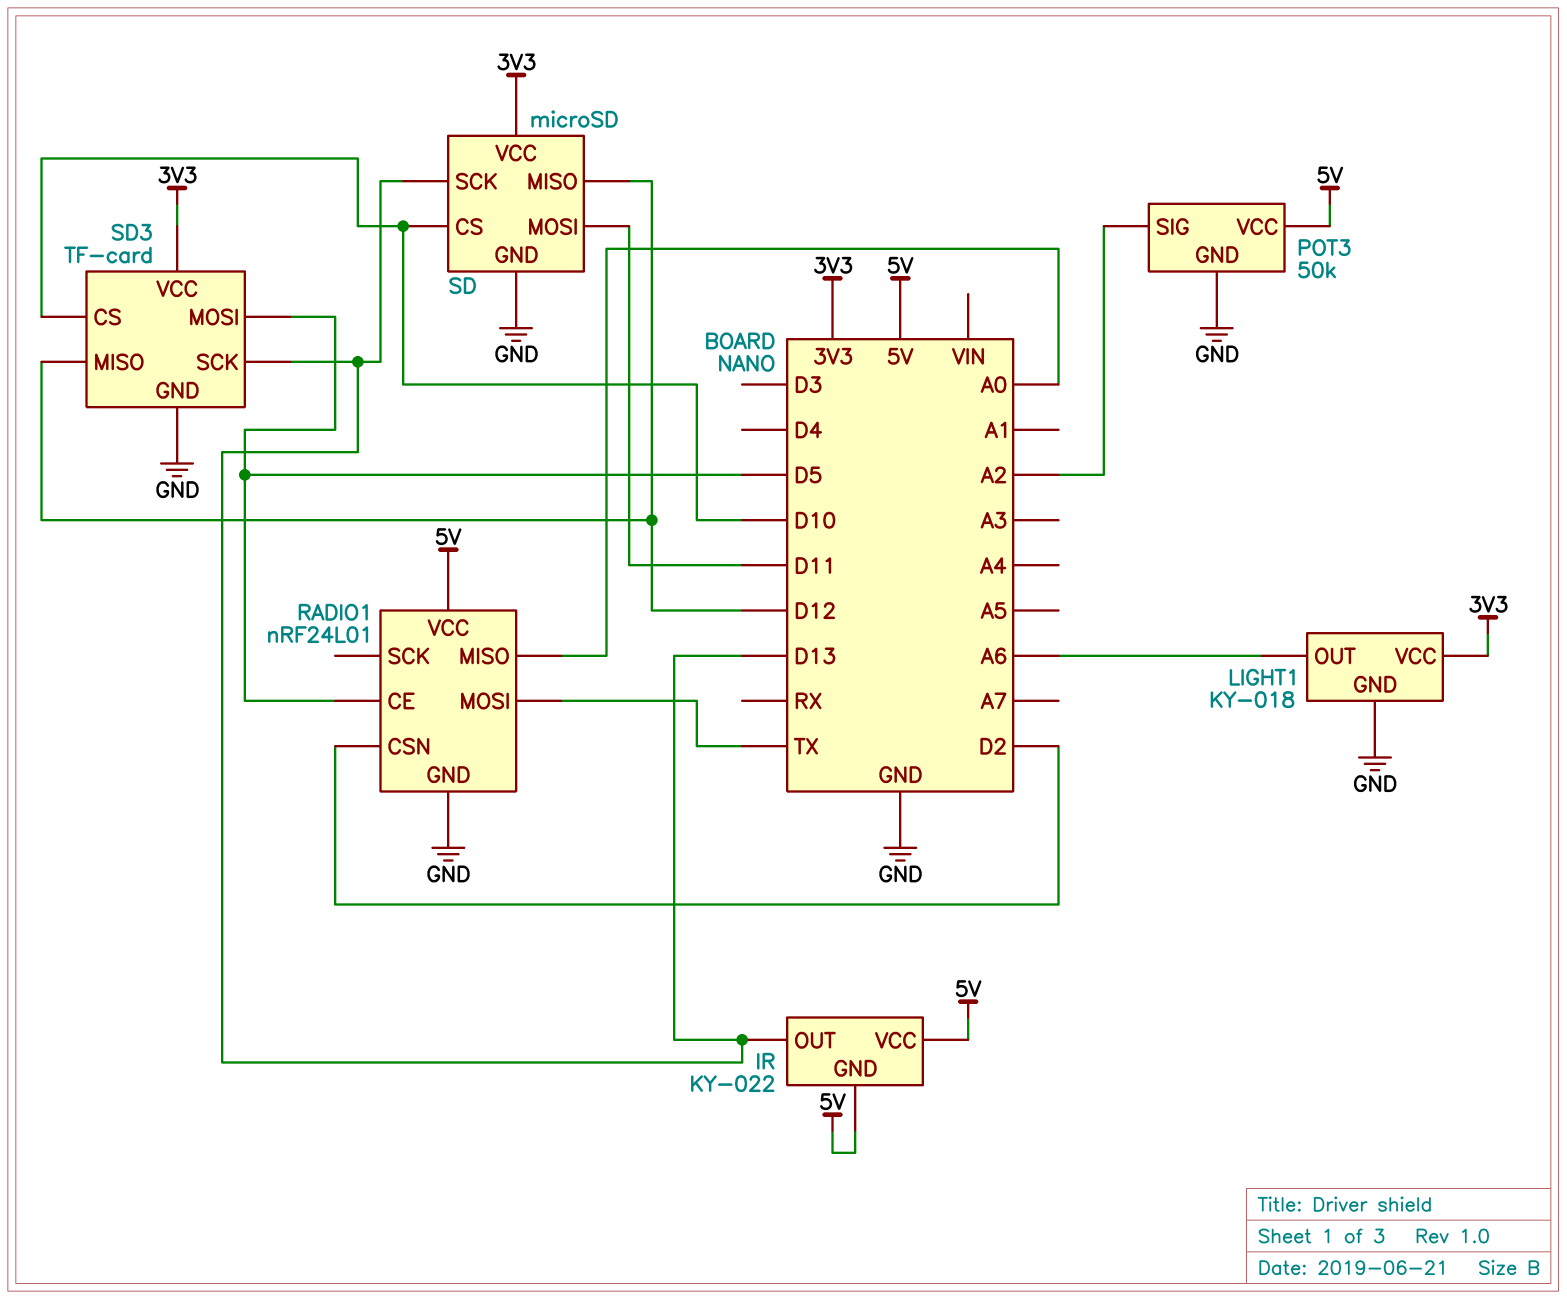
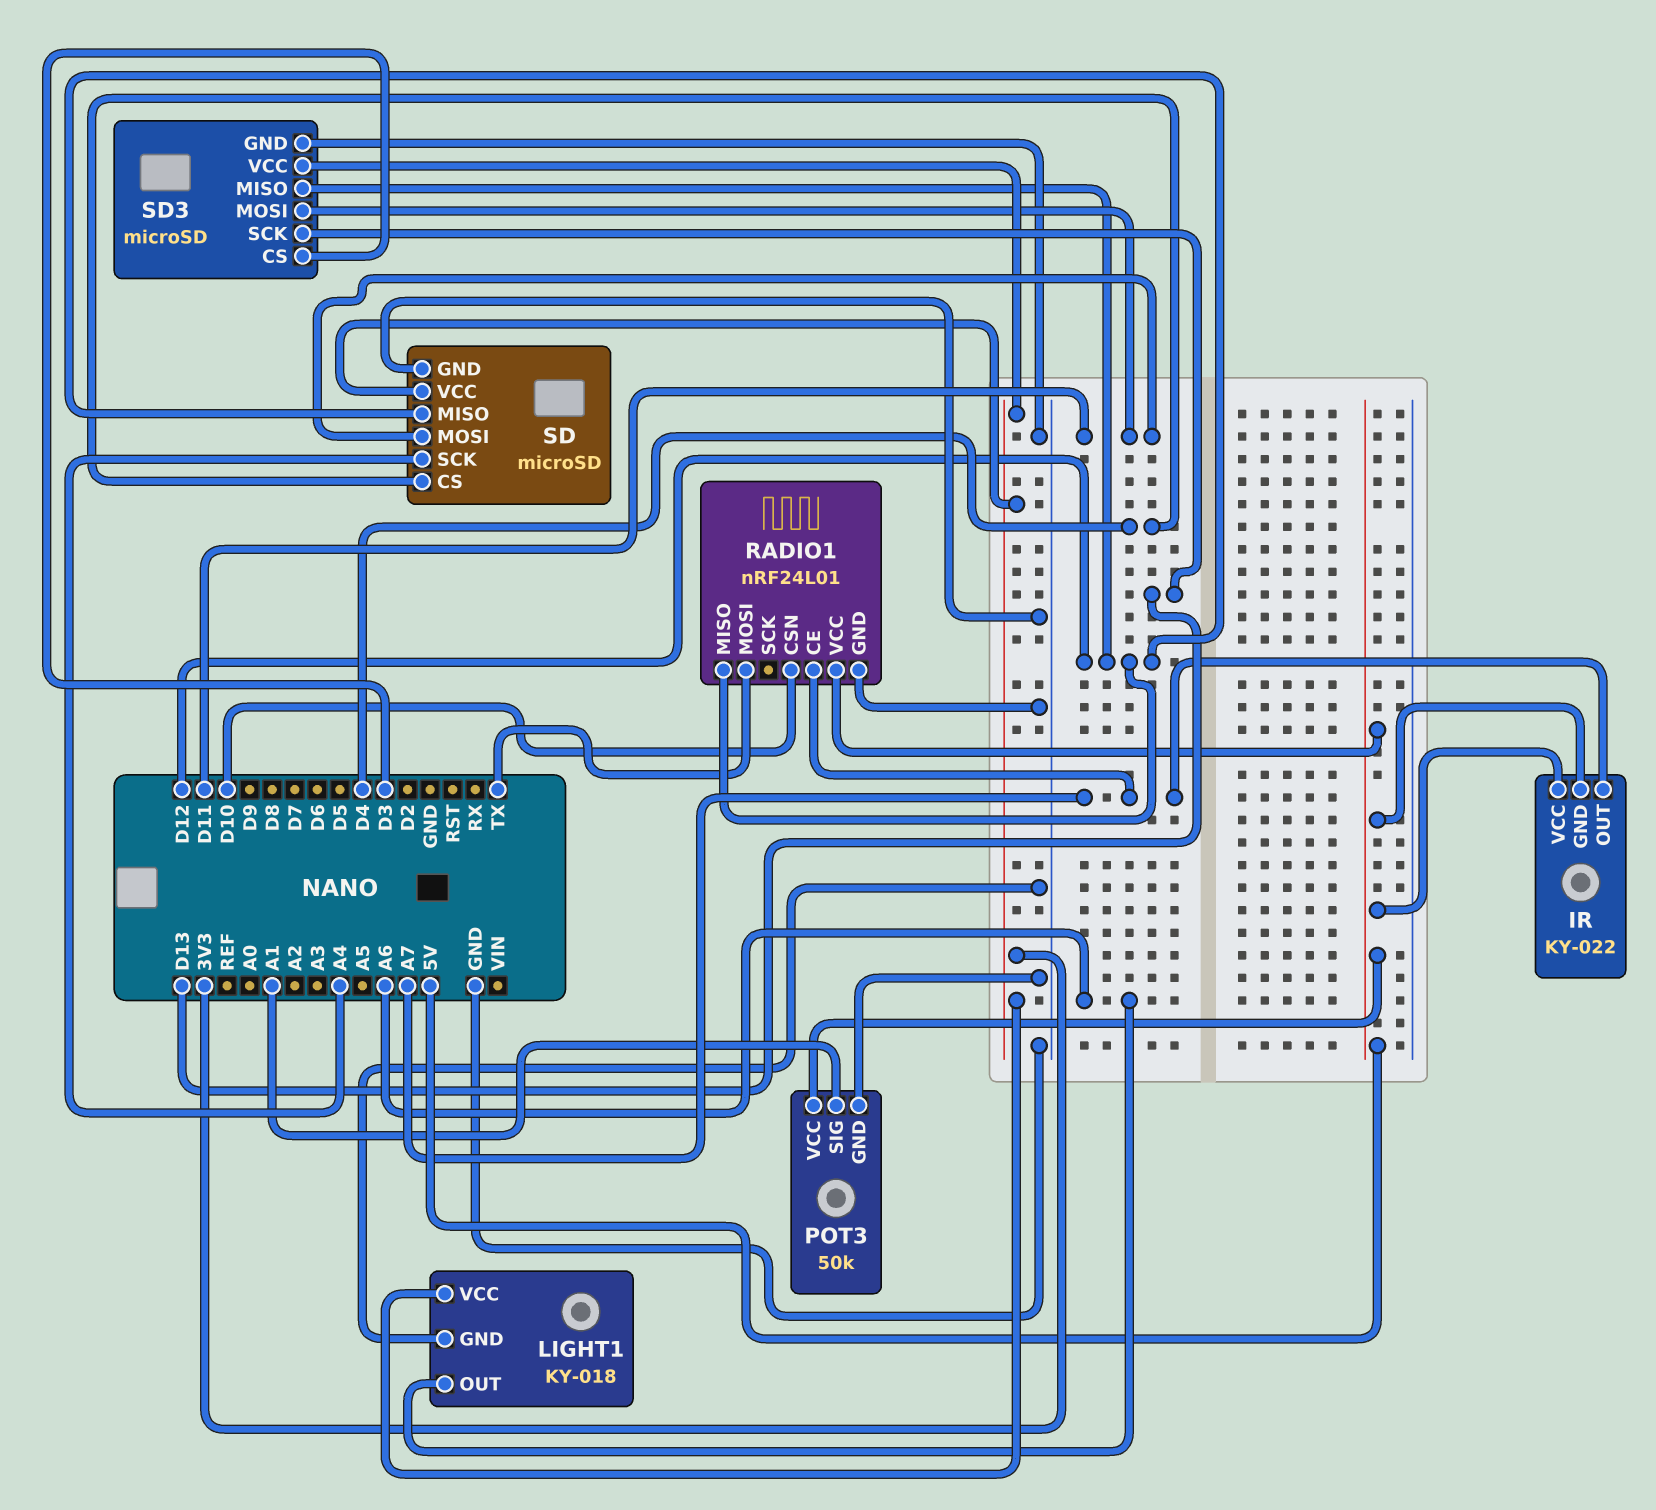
IR pin OUT: D13 -> A7
POT3 pin SIG: A2 -> A1
RADIO1 pin CE: D5 -> A7
RADIO1 pin CSN: D2 -> D10
RADIO1 pin MISO: A0 -> D12
SD pin CS: D10 -> D4
SD pin SCK: D13 -> A4
SD3: TF-card -> microSD
SD3 pin CS: D10 -> D3
SD3 pin MOSI: D5 -> D11

